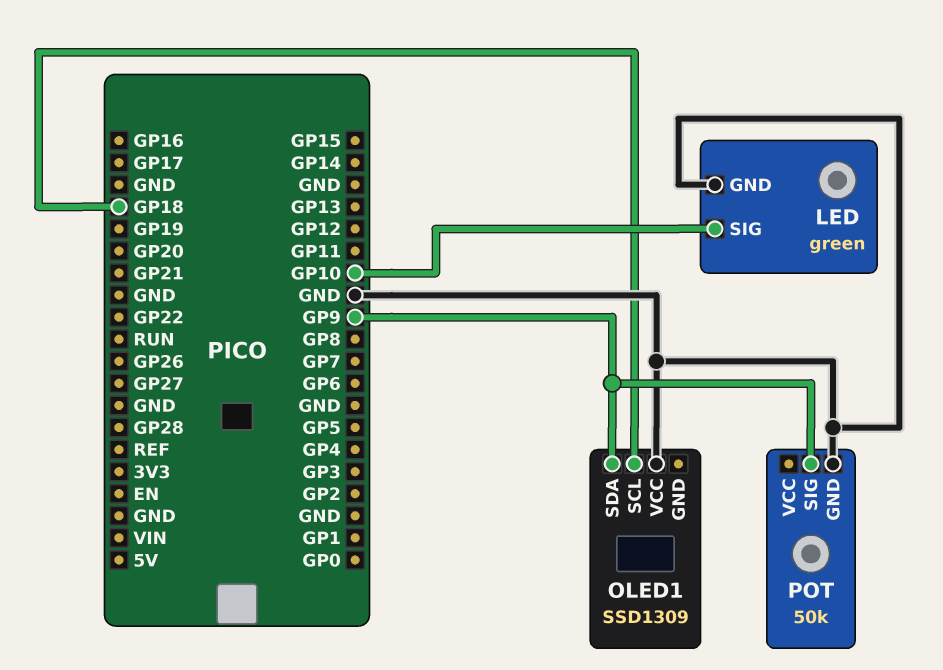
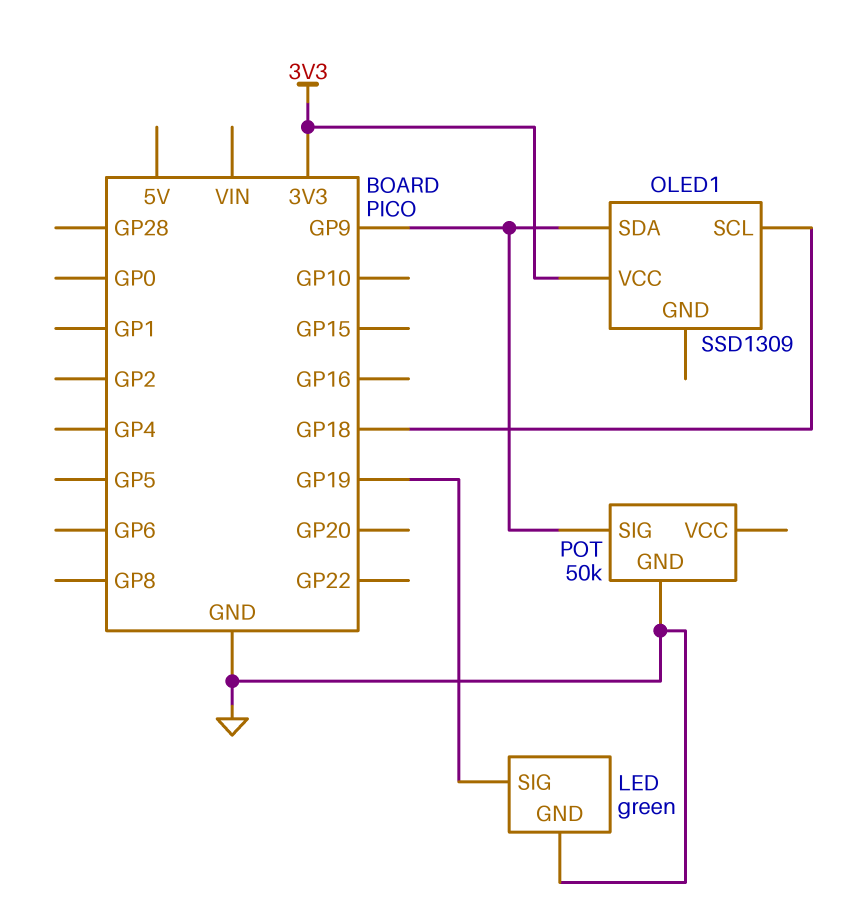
LED pin SIG: GP10 -> GP19
OLED1 pin VCC: GND -> 3V3

